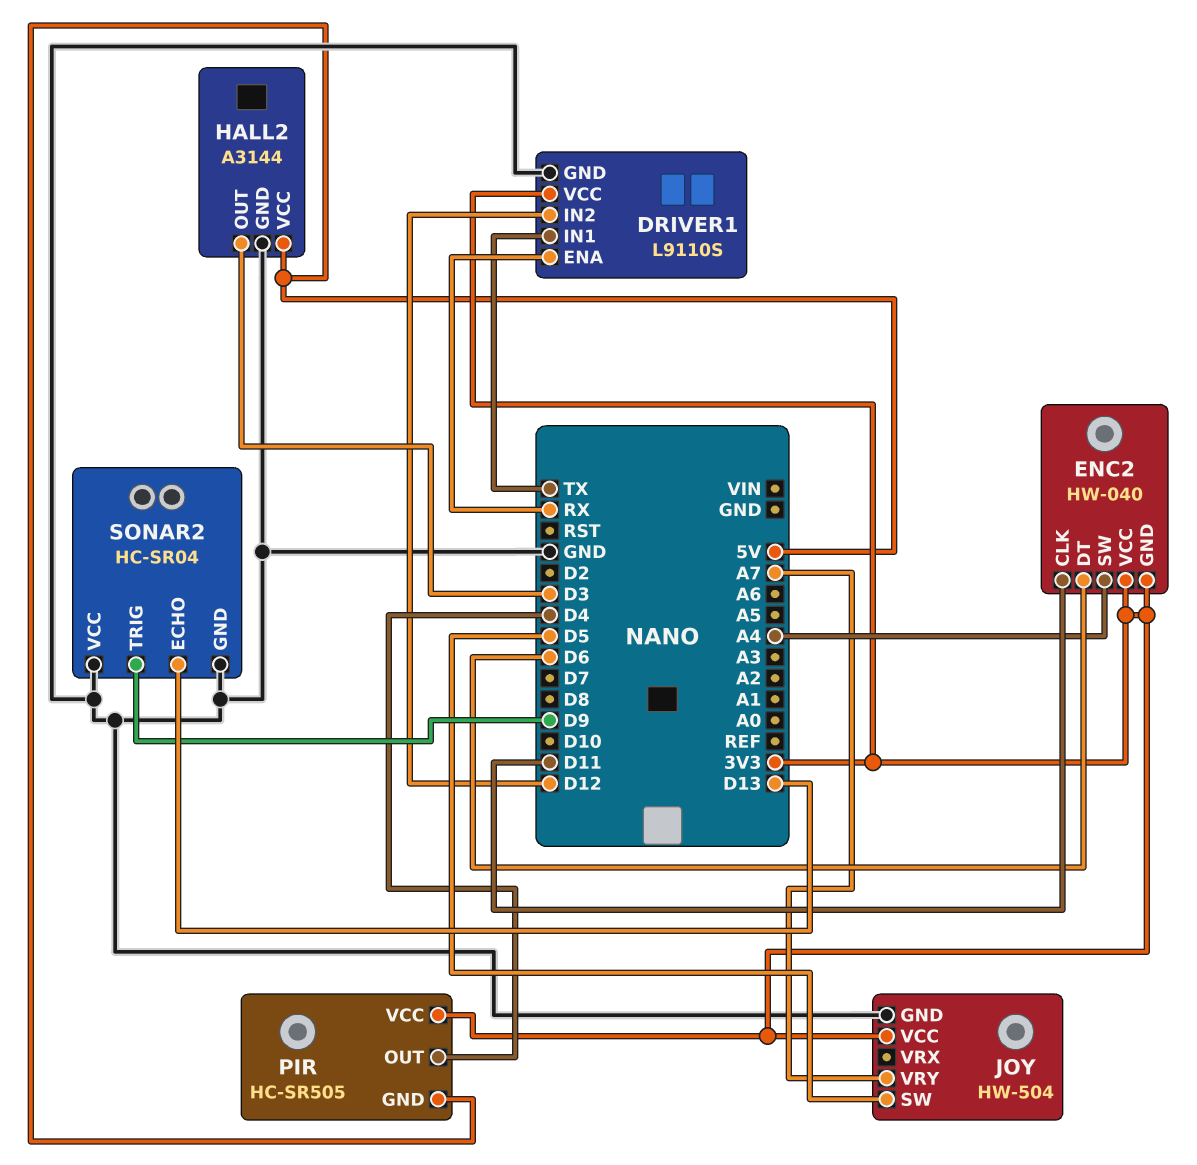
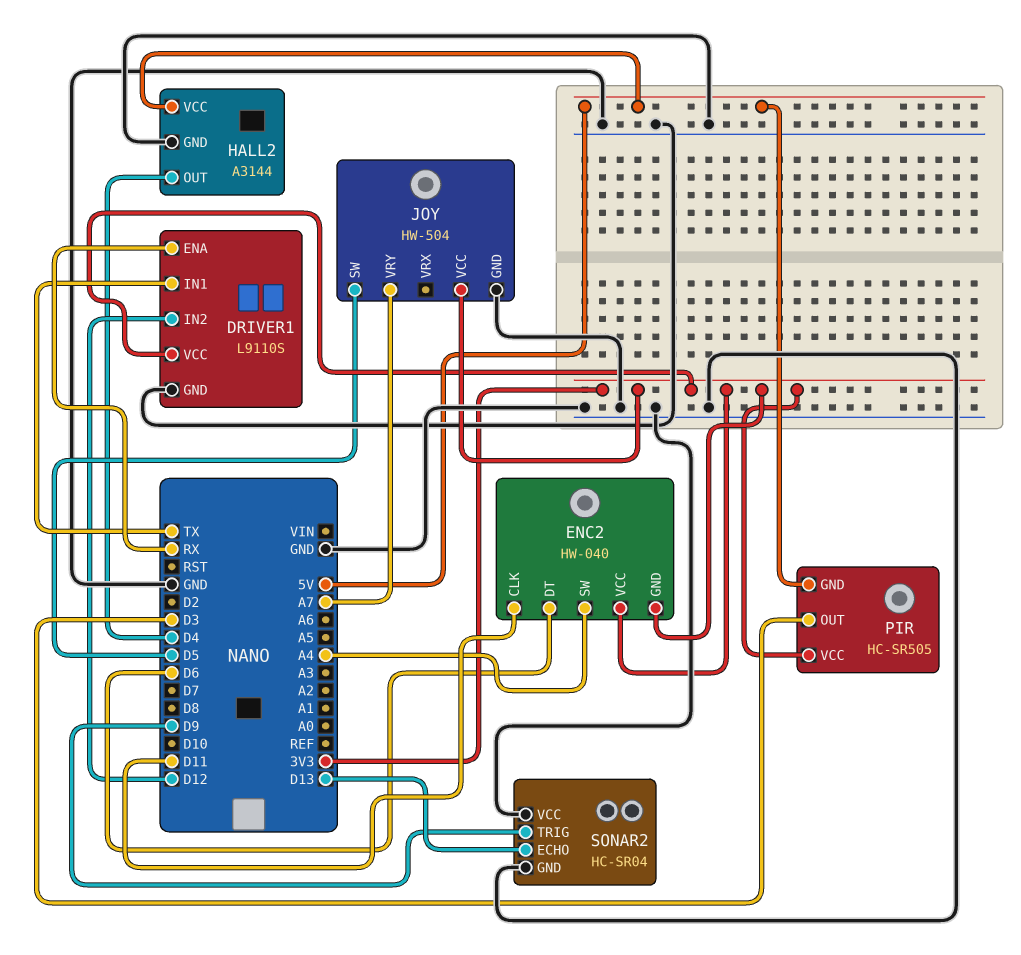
HALL2 pin OUT: D3 -> D4
PIR pin OUT: D4 -> D3

